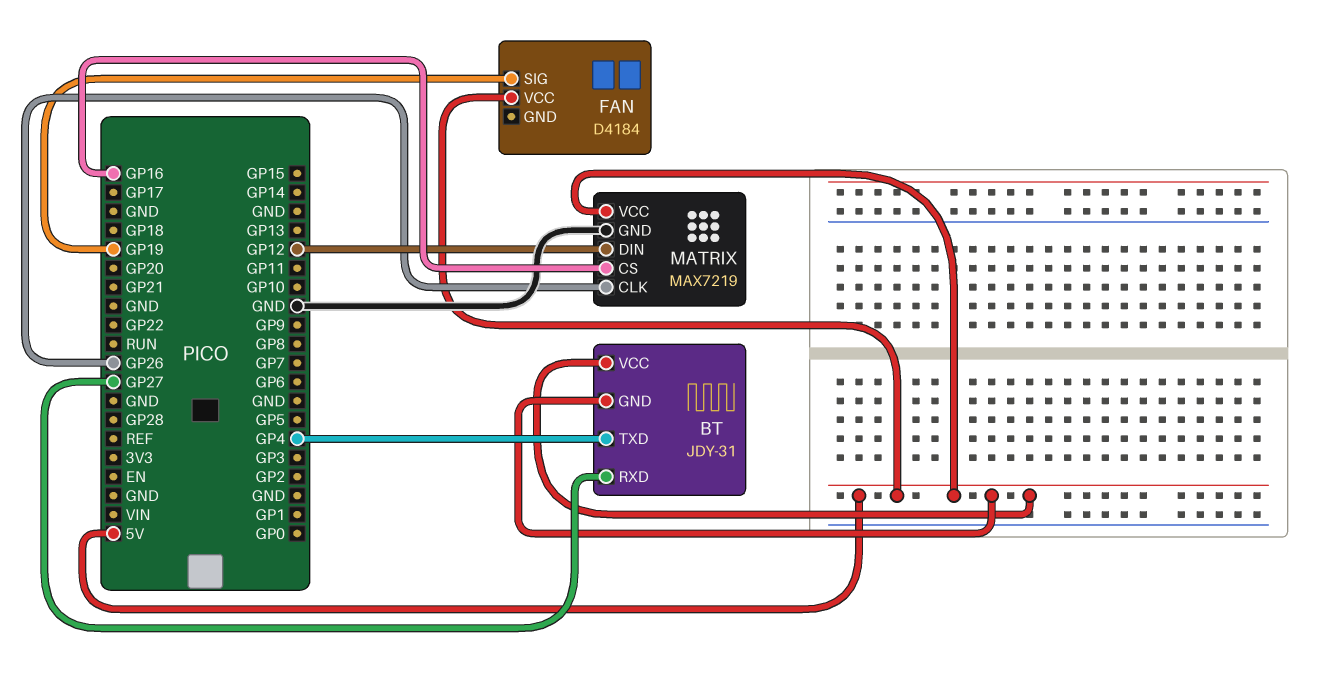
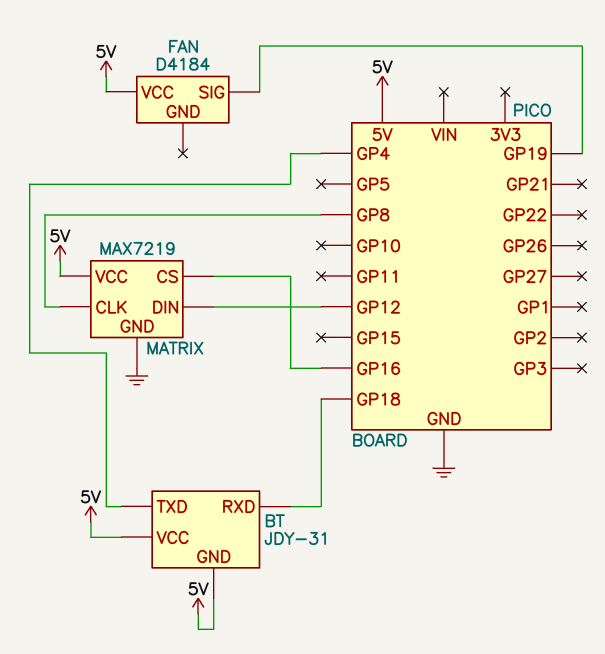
BT pin RXD: GP27 -> GP18
MATRIX pin CLK: GP26 -> GP8

